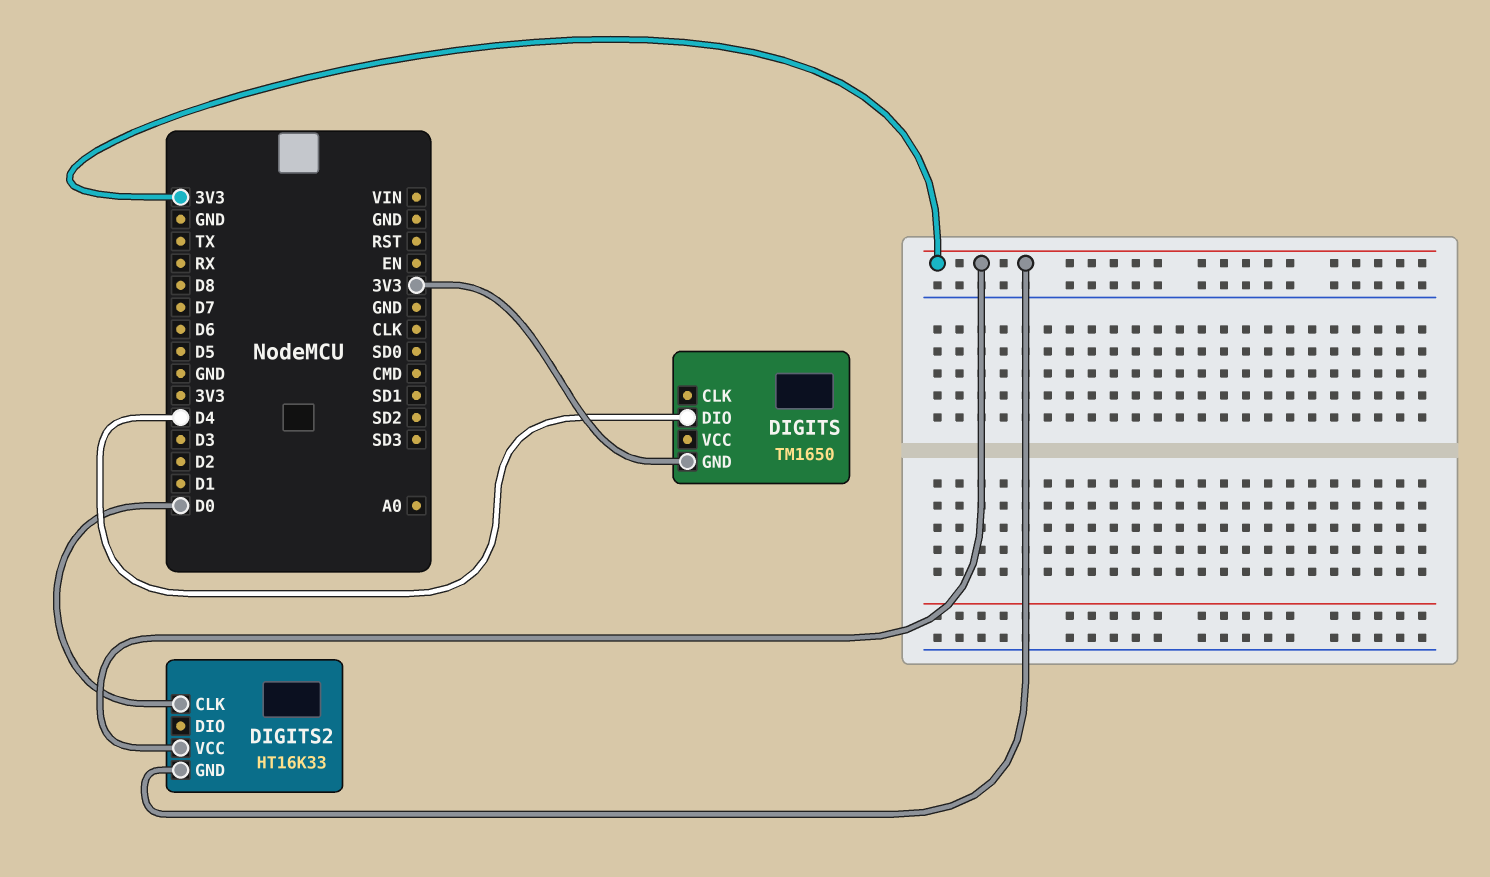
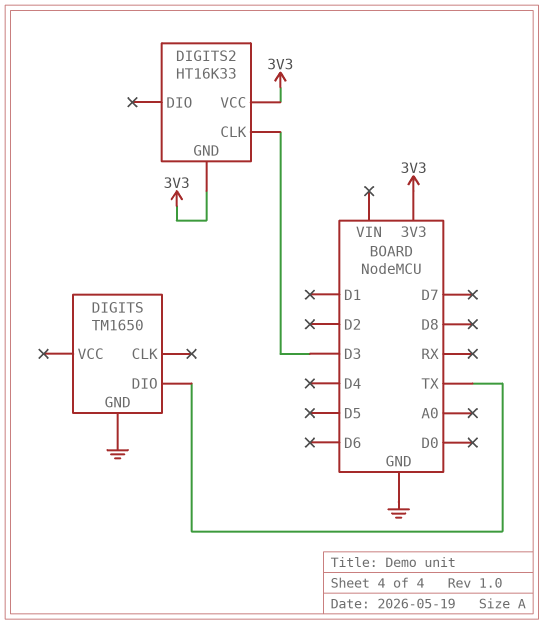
DIGITS pin DIO: D4 -> TX
DIGITS pin GND: 3V3 -> GND
DIGITS2 pin CLK: D0 -> D3

